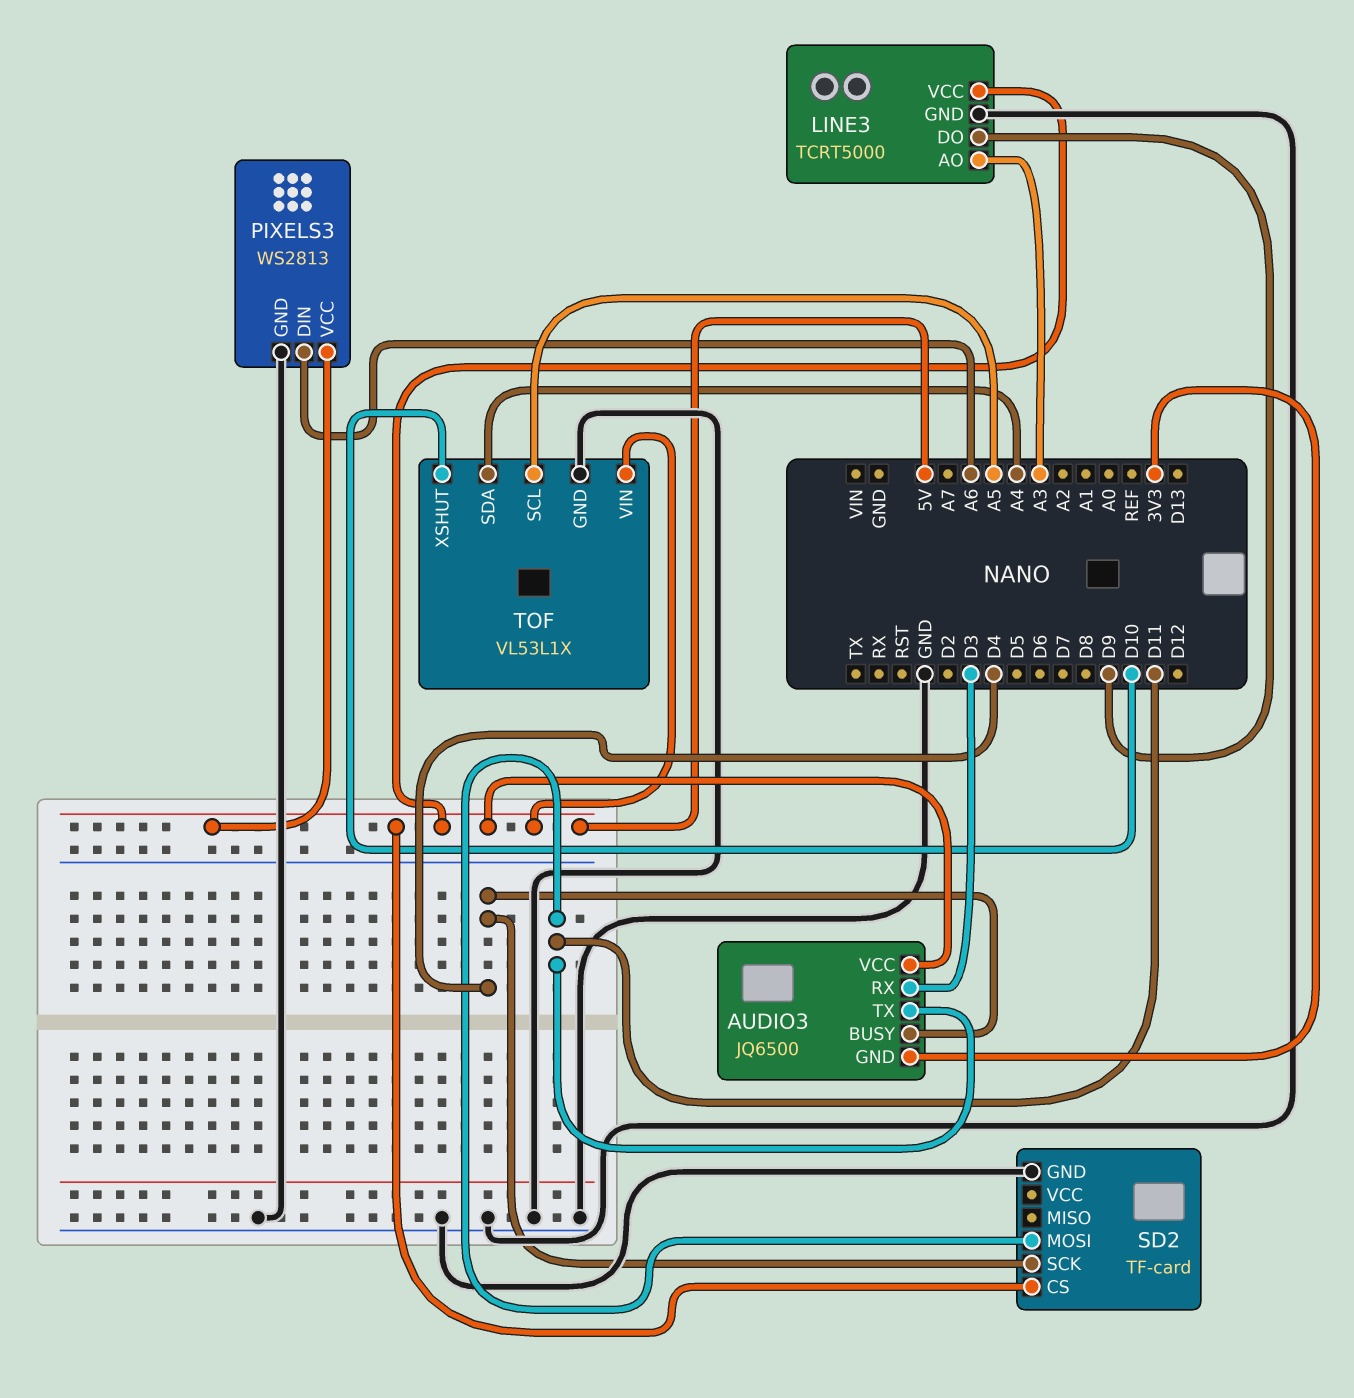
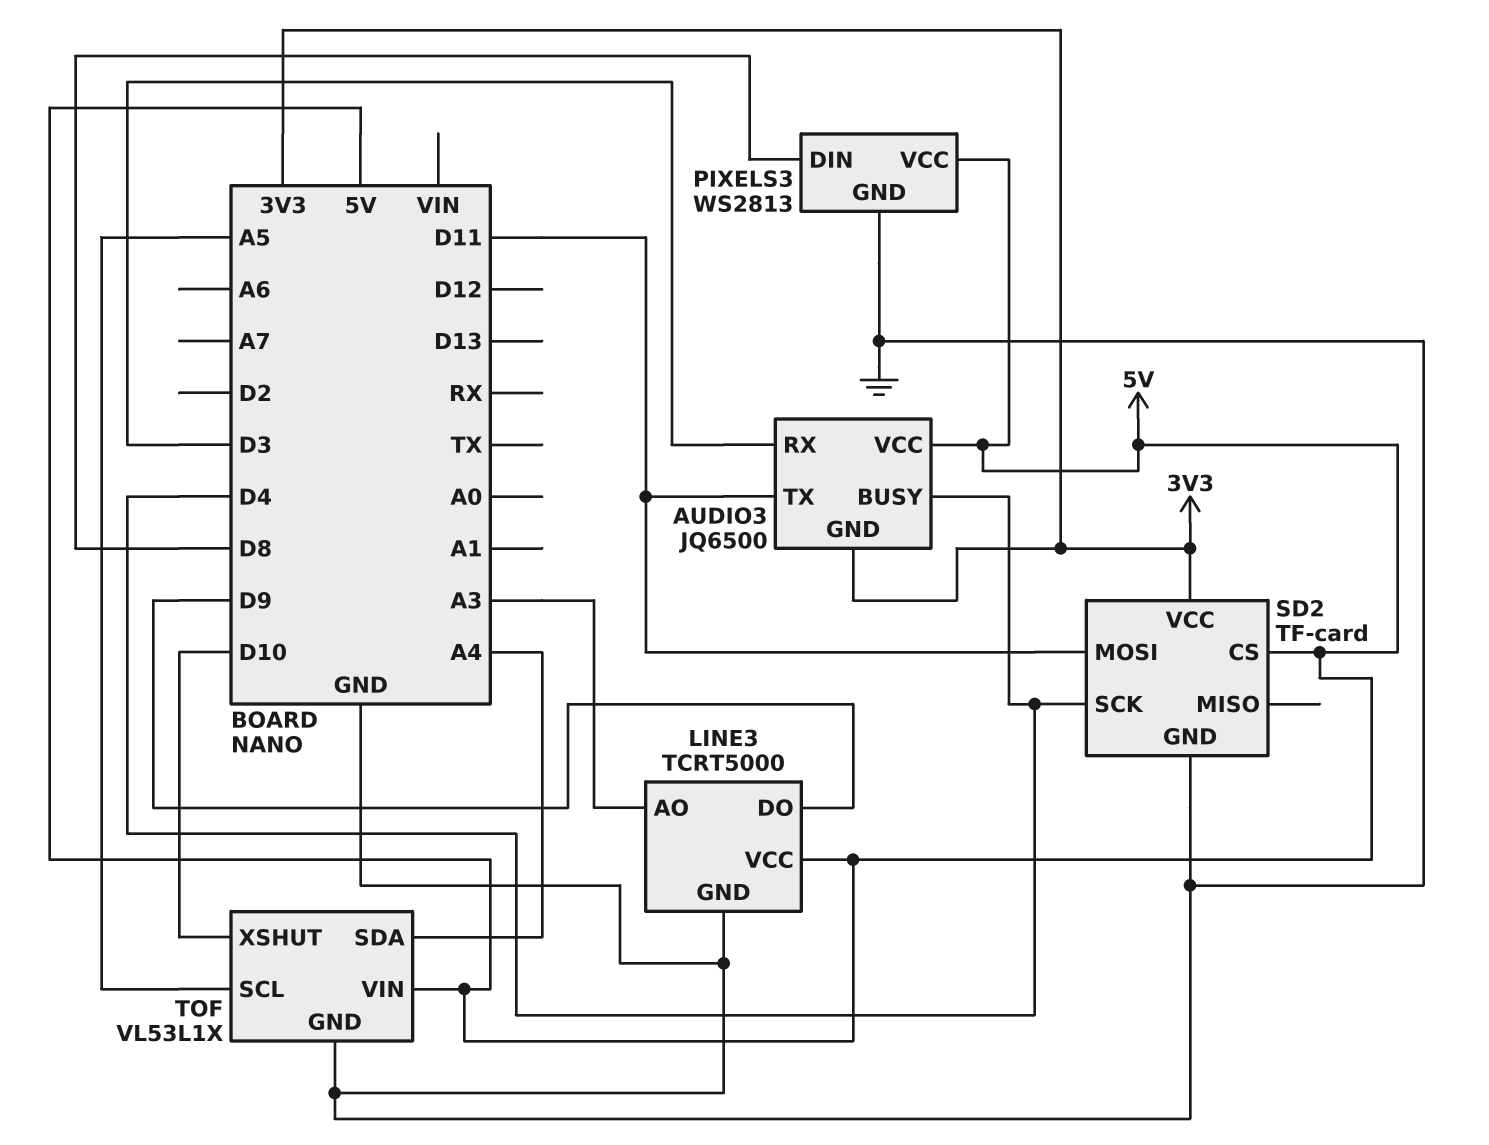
PIXELS3 pin DIN: A6 -> D8
SD2 pin VCC: none -> 3V3

